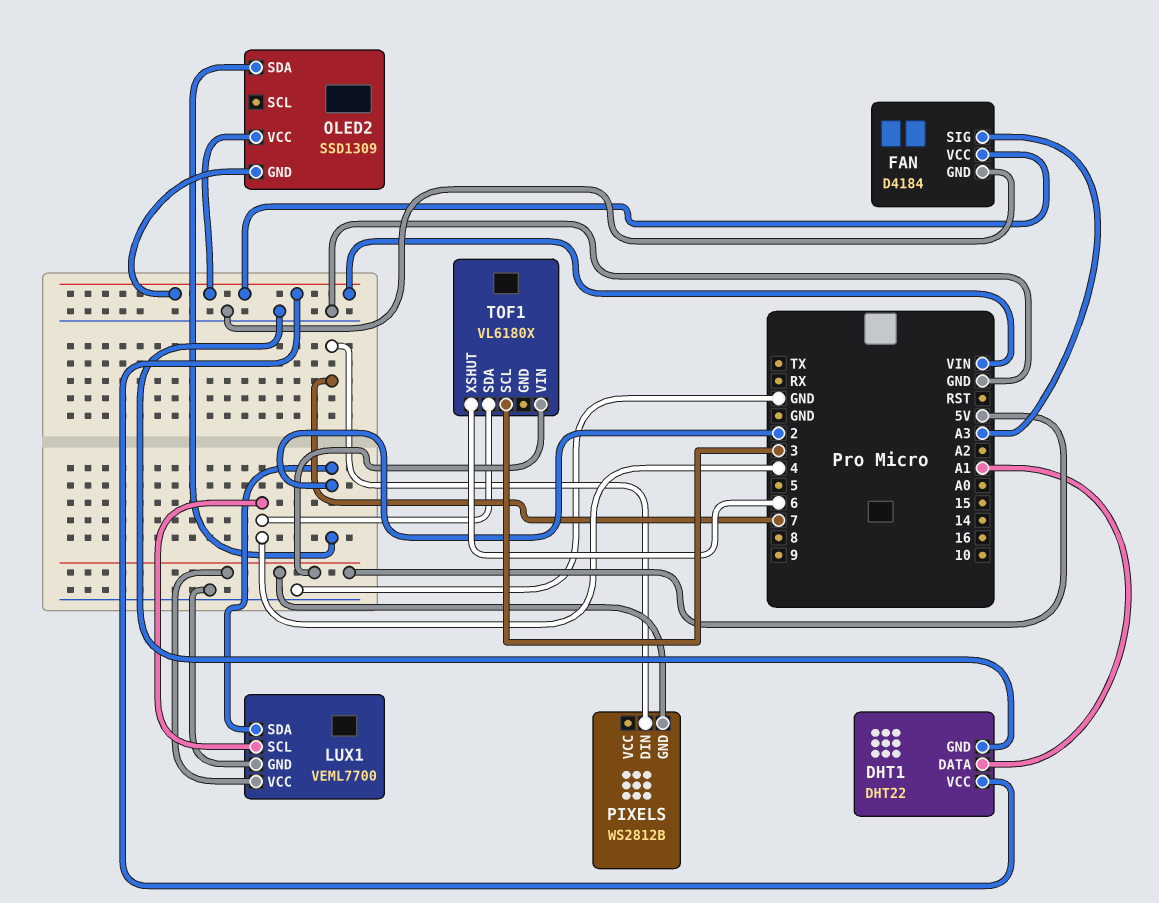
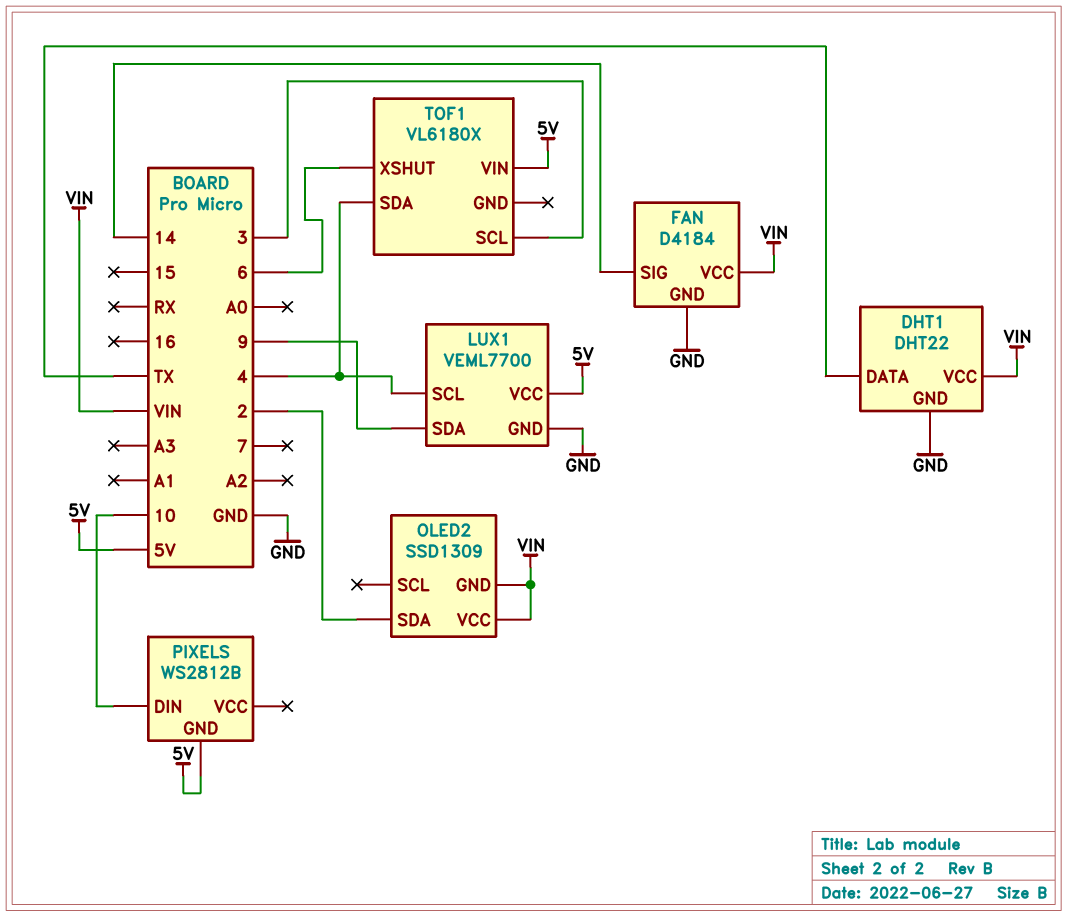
DHT1 pin DATA: A1 -> TX
FAN pin SIG: A3 -> 14
LUX1 pin SDA: 2 -> 9
PIXELS pin DIN: 7 -> 10

